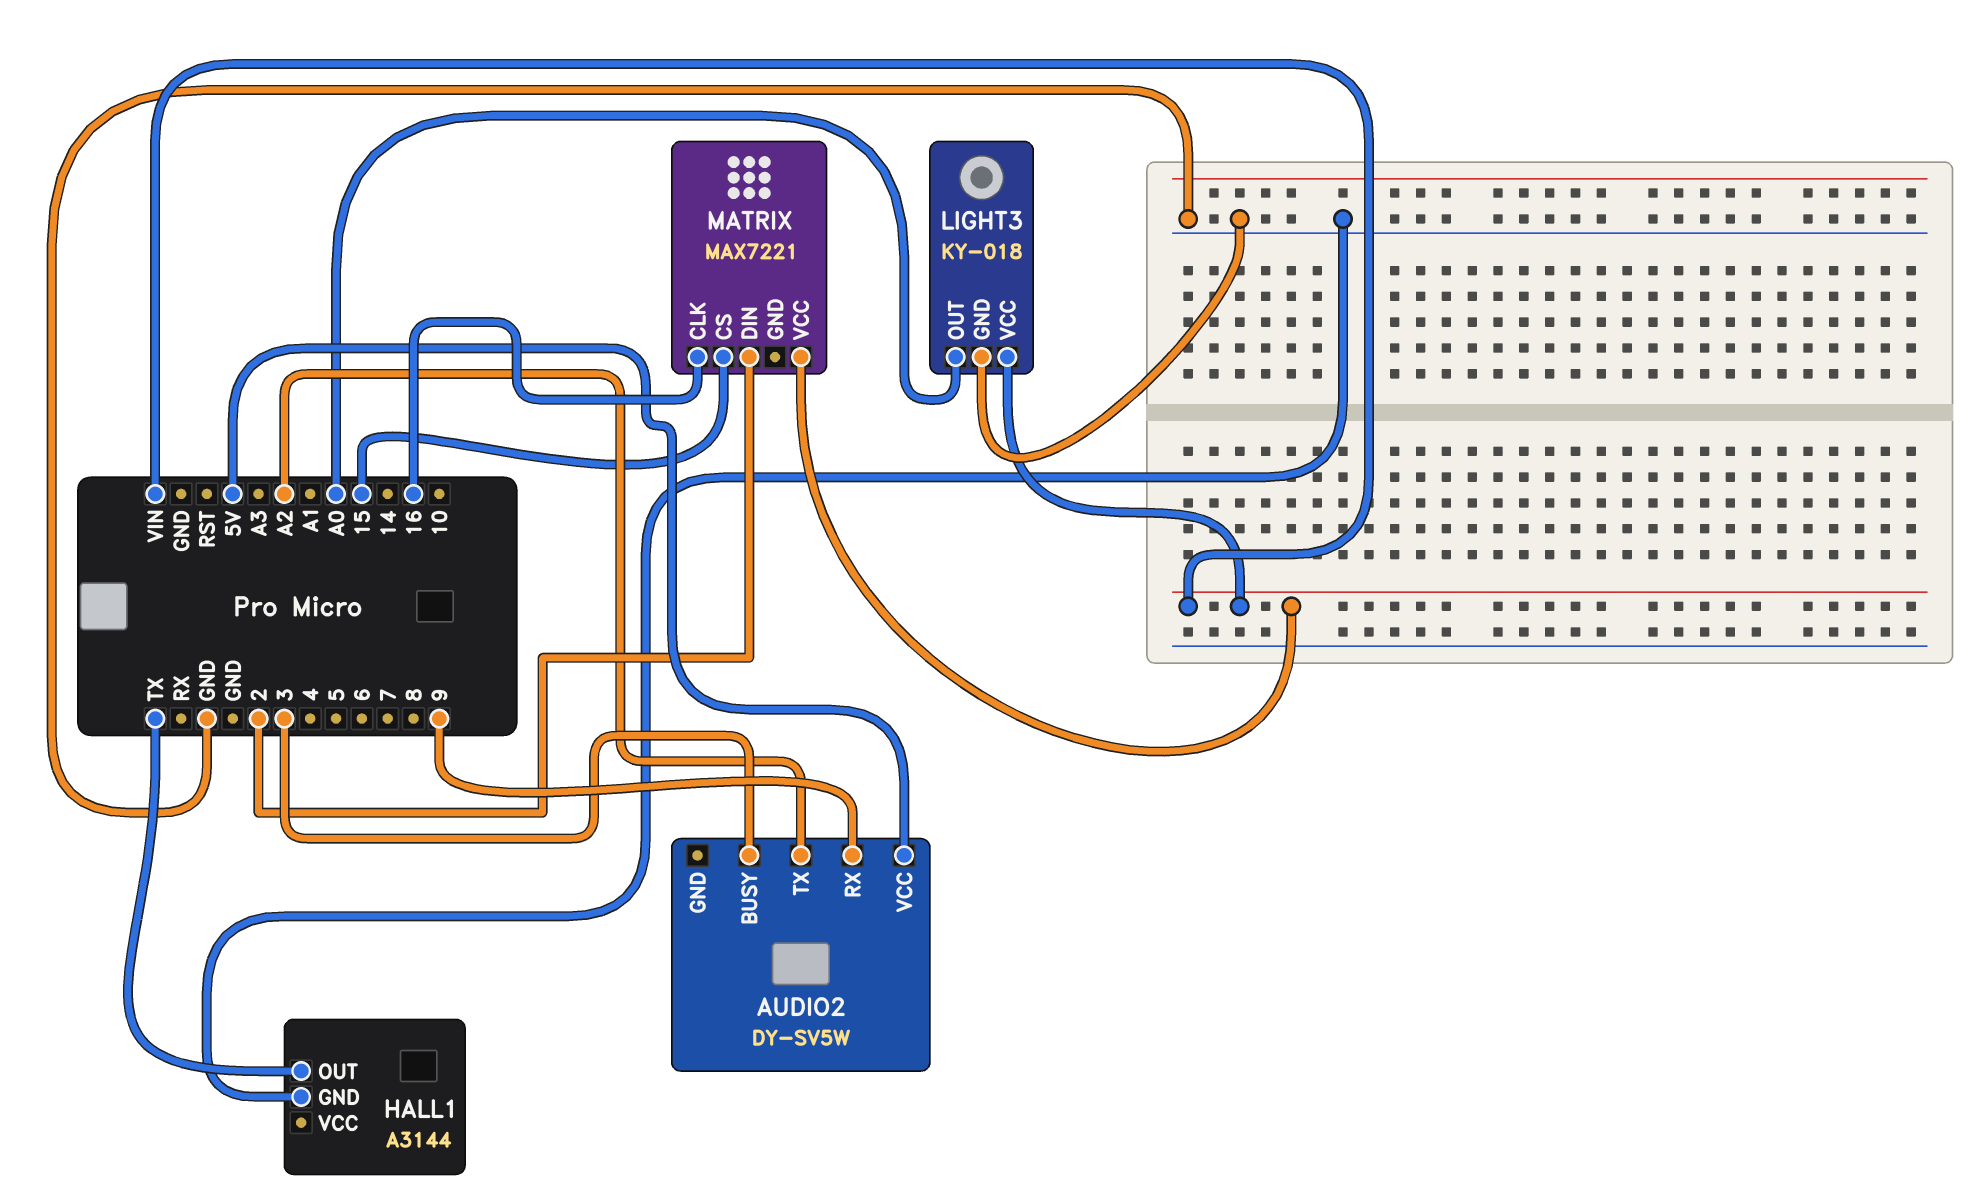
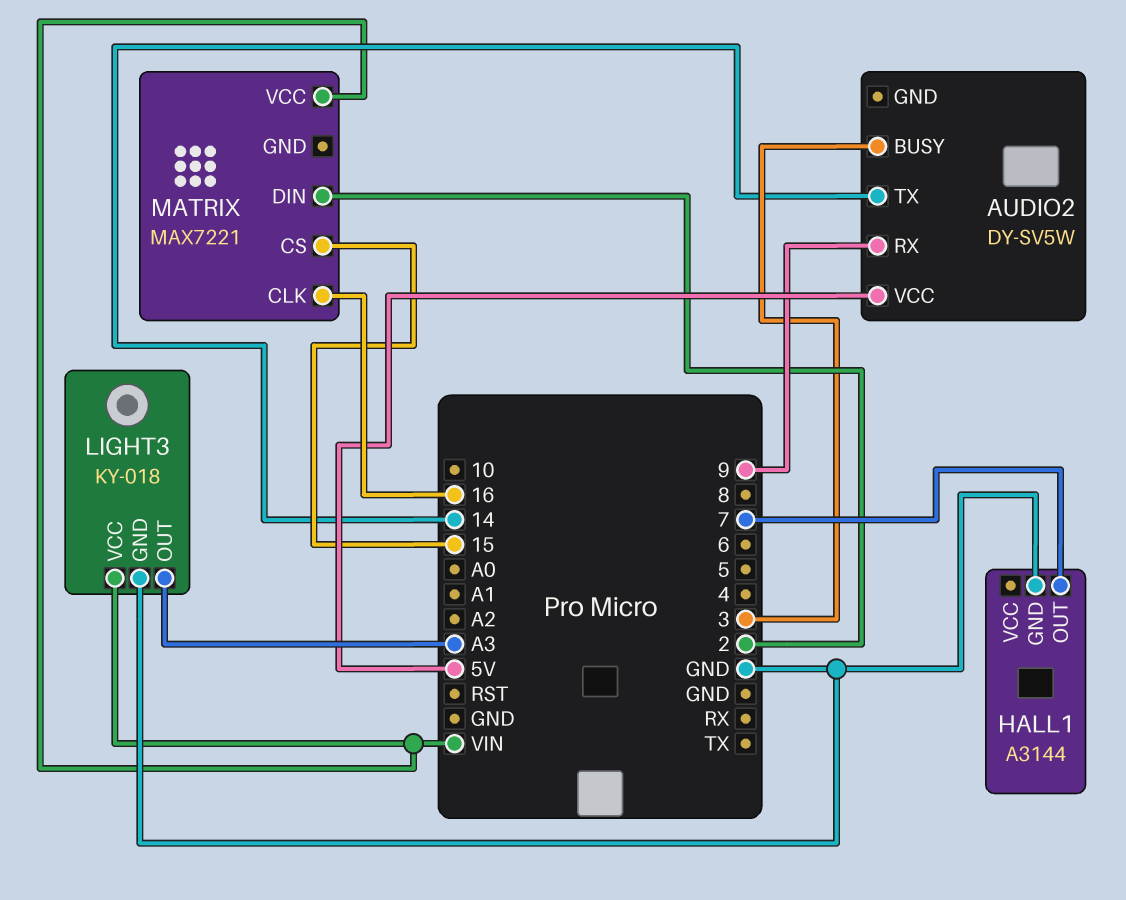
AUDIO2 pin TX: A2 -> 14
HALL1 pin OUT: TX -> 7
LIGHT3 pin OUT: A0 -> A3

